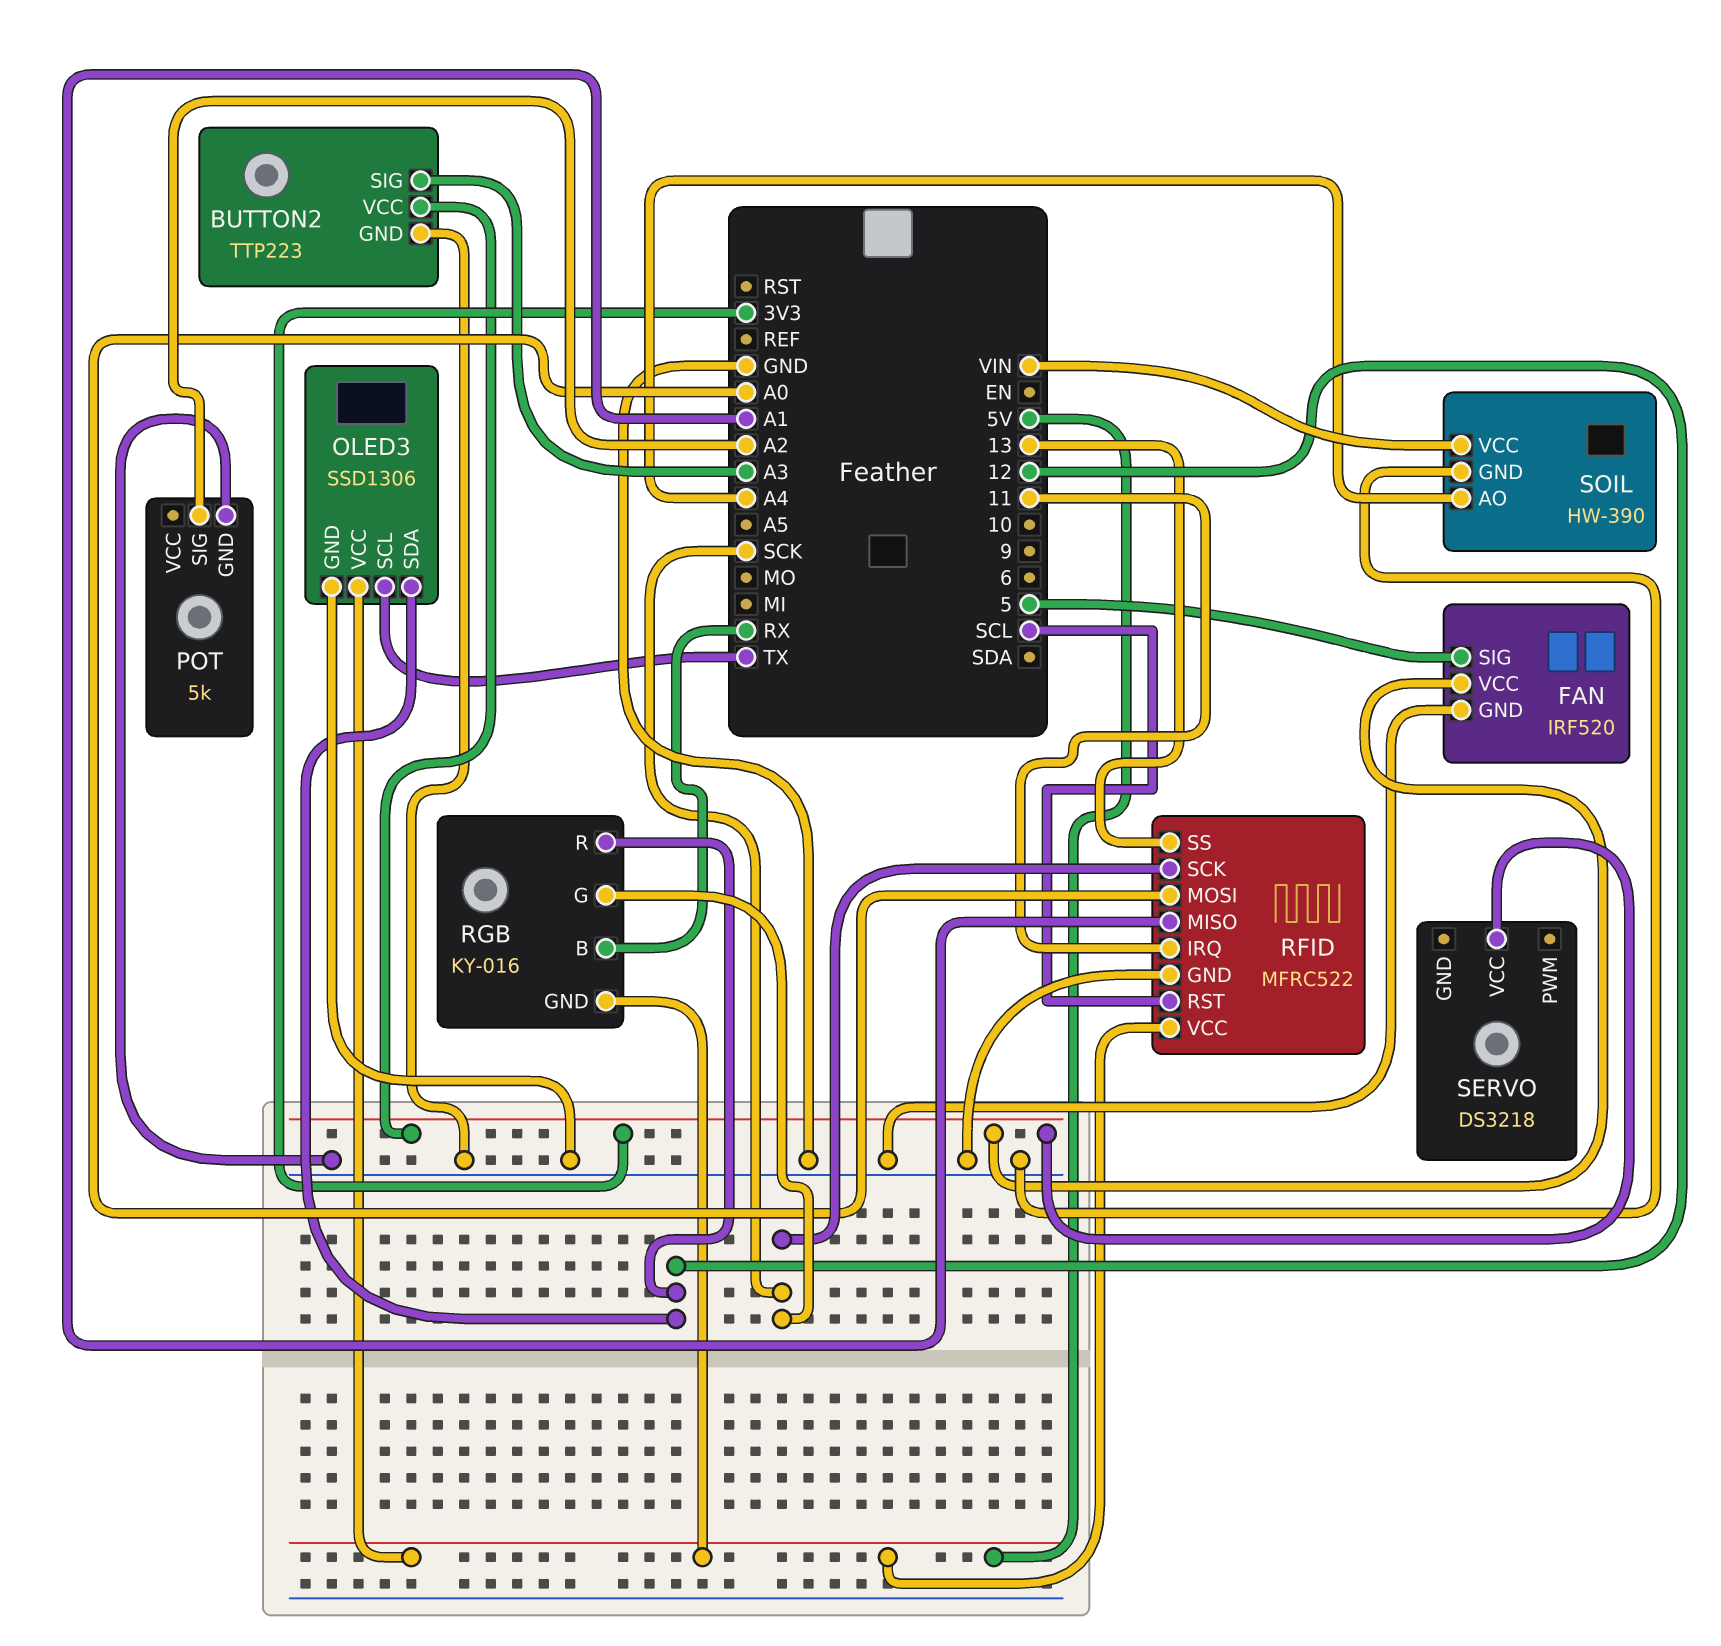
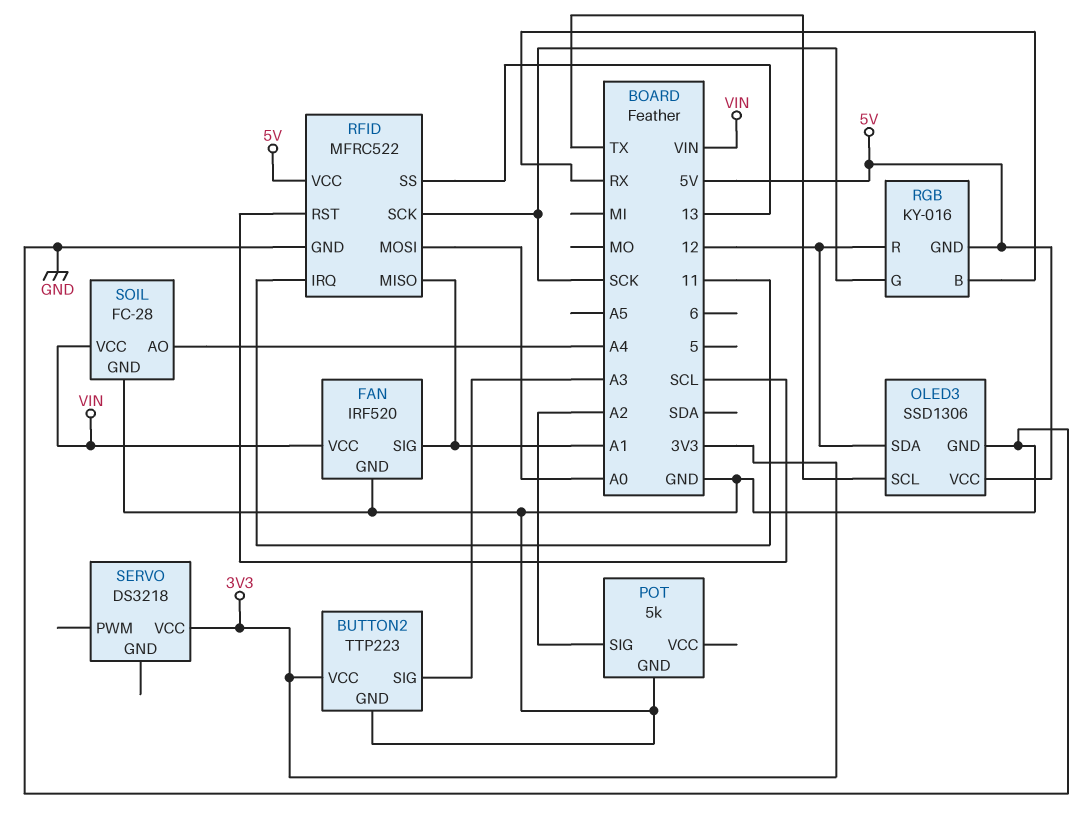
FAN pin SIG: 5 -> A1
FAN pin VCC: 3V3 -> VIN
SOIL: HW-390 -> FC-28

